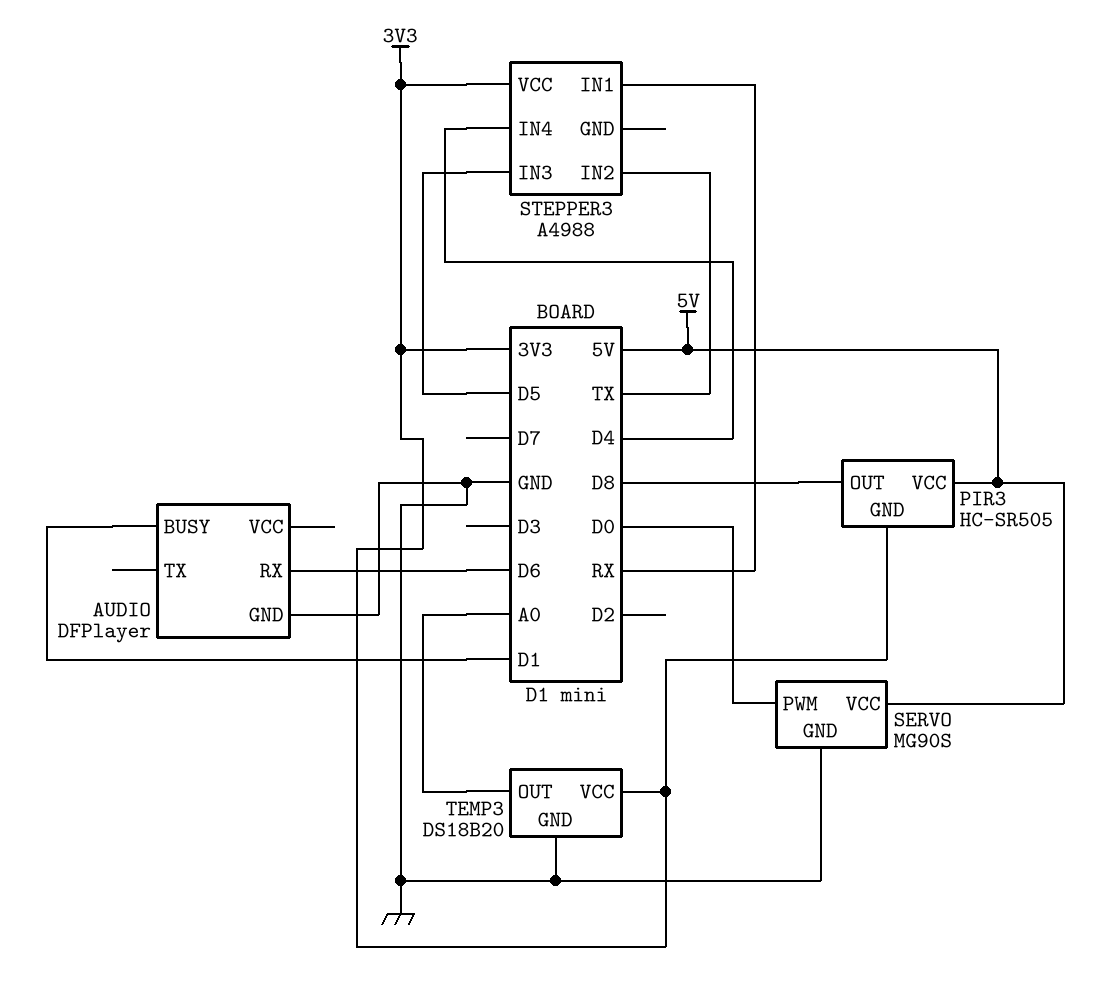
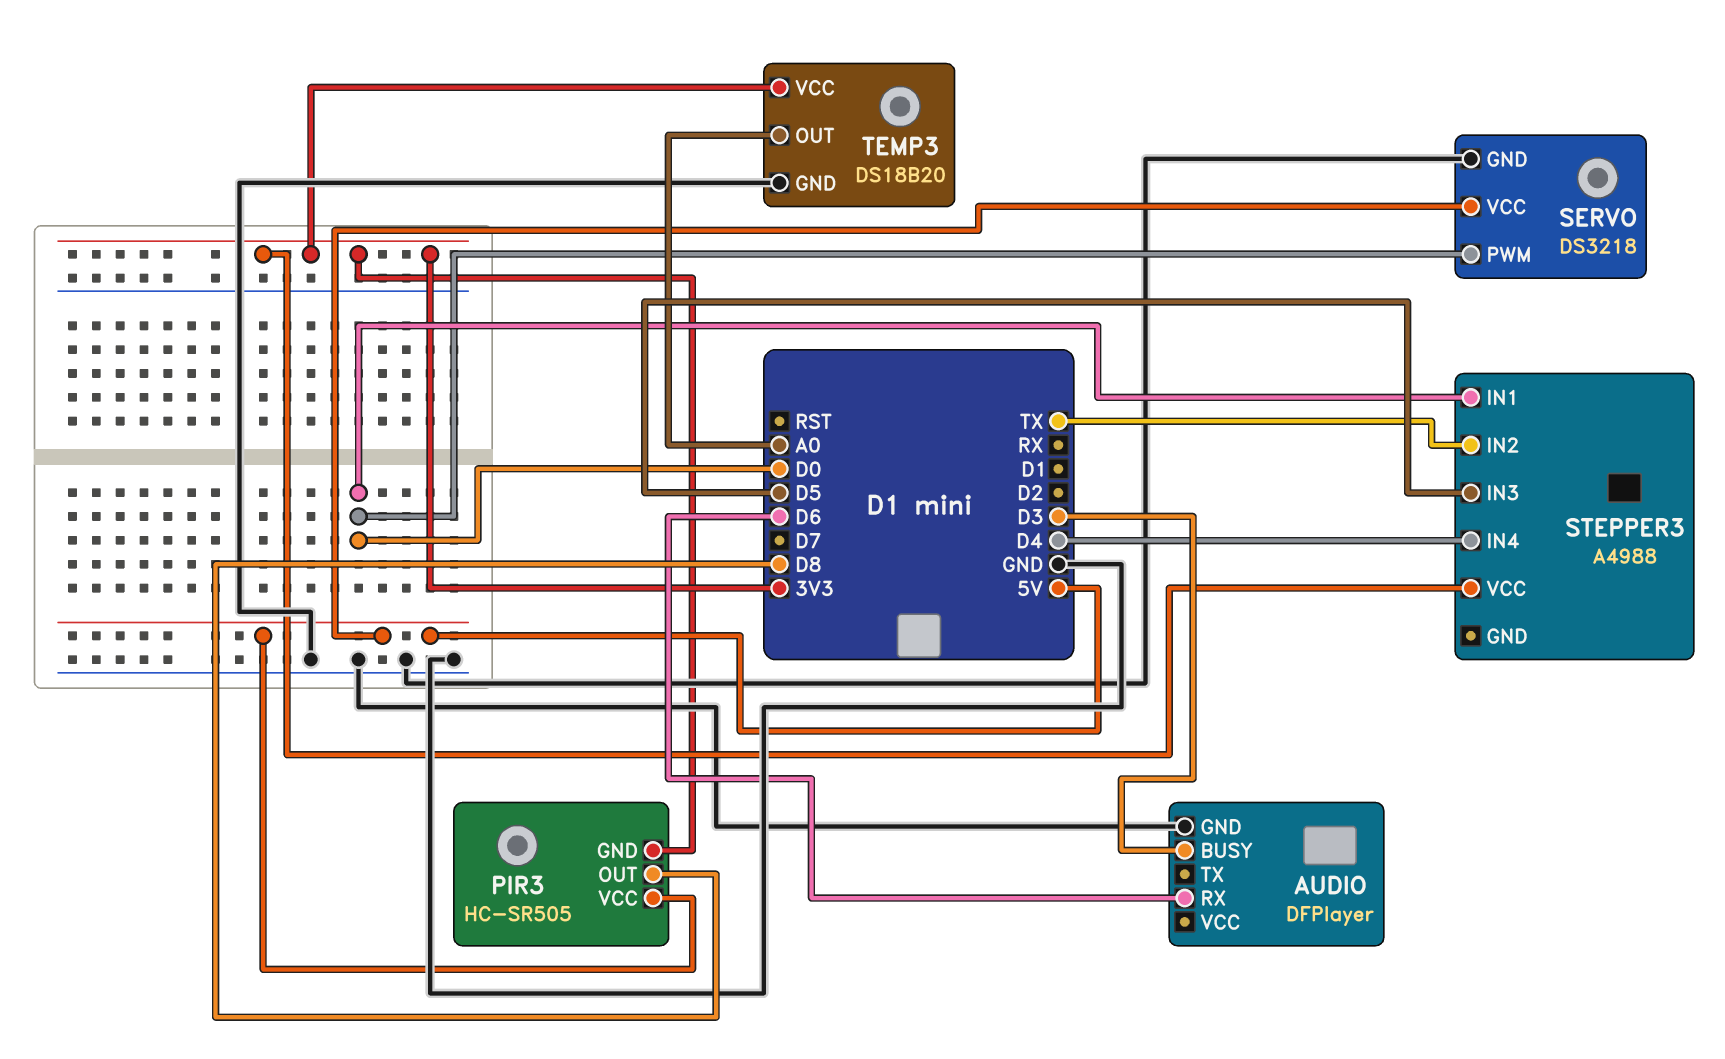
AUDIO pin BUSY: D1 -> D3
SERVO: MG90S -> DS3218
STEPPER3 pin IN1: RX -> D0

